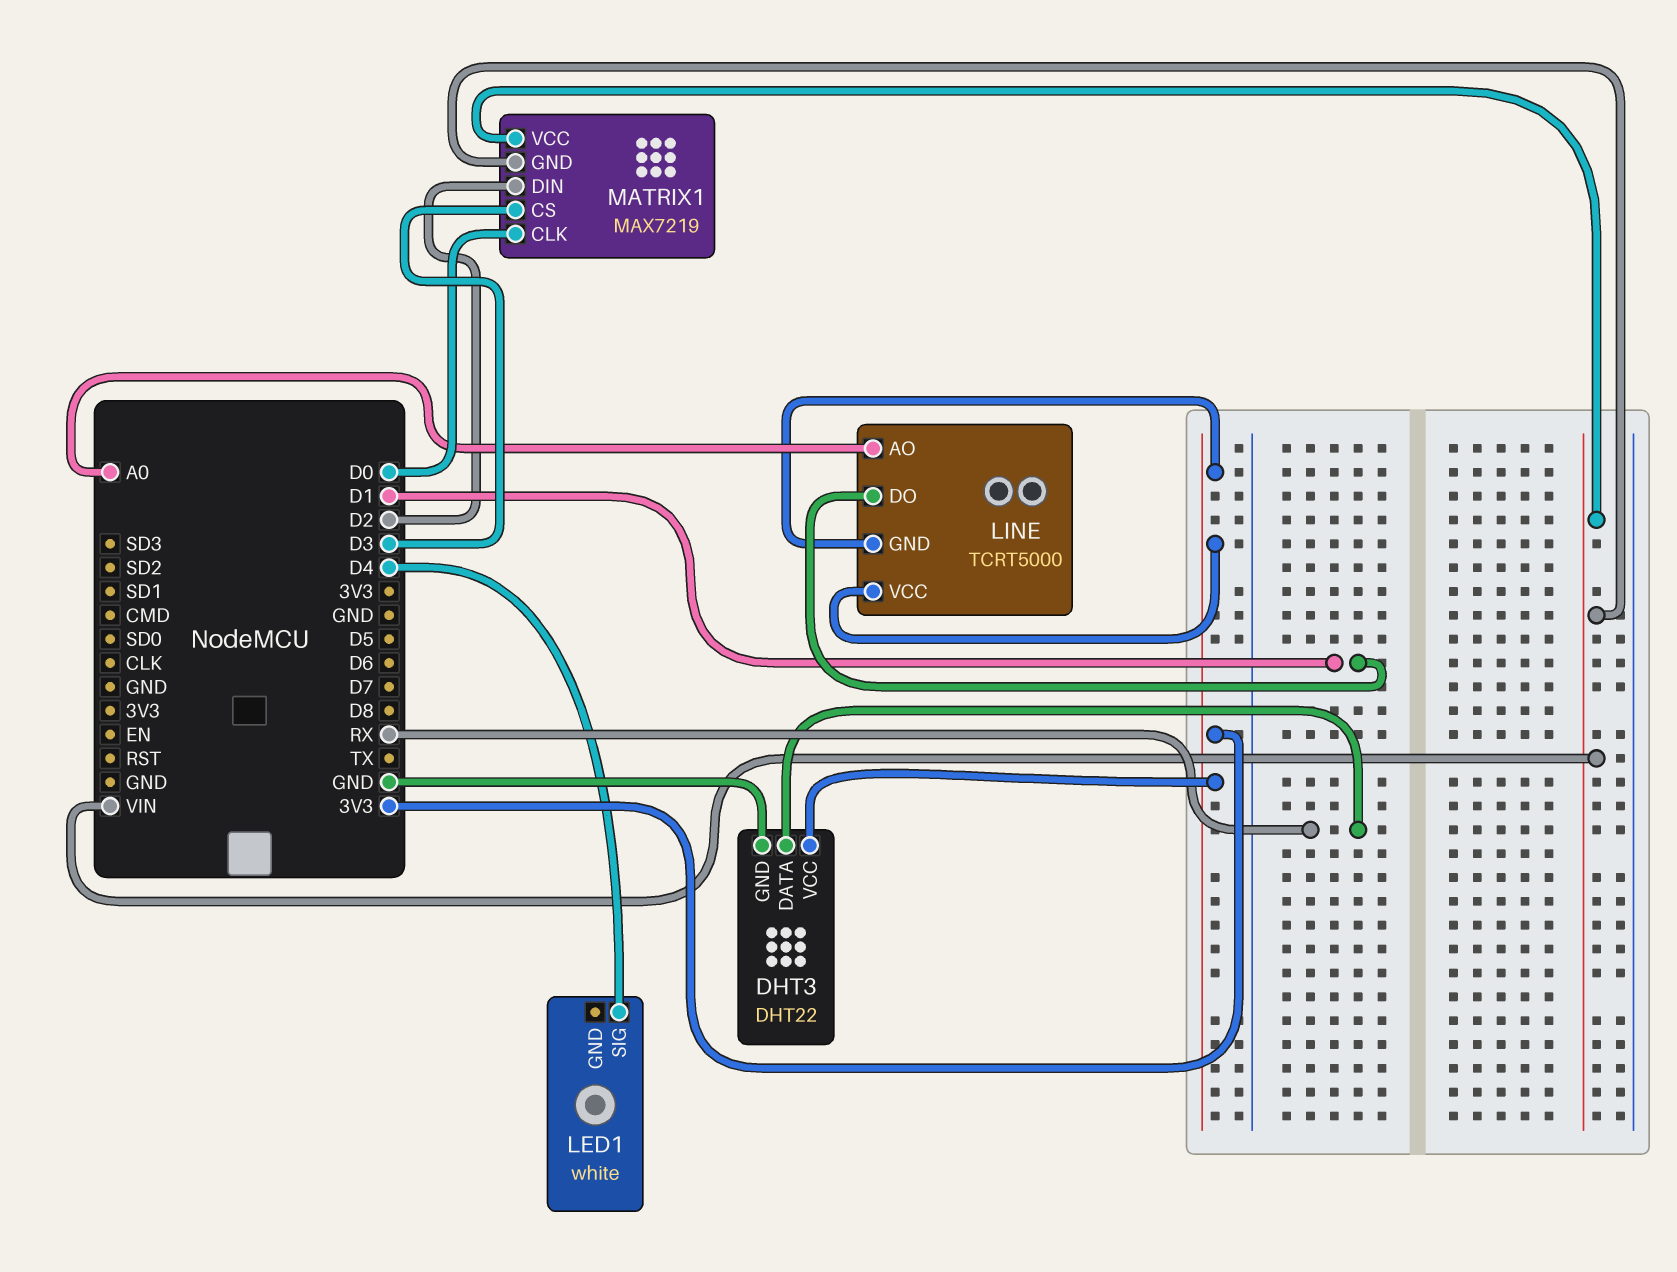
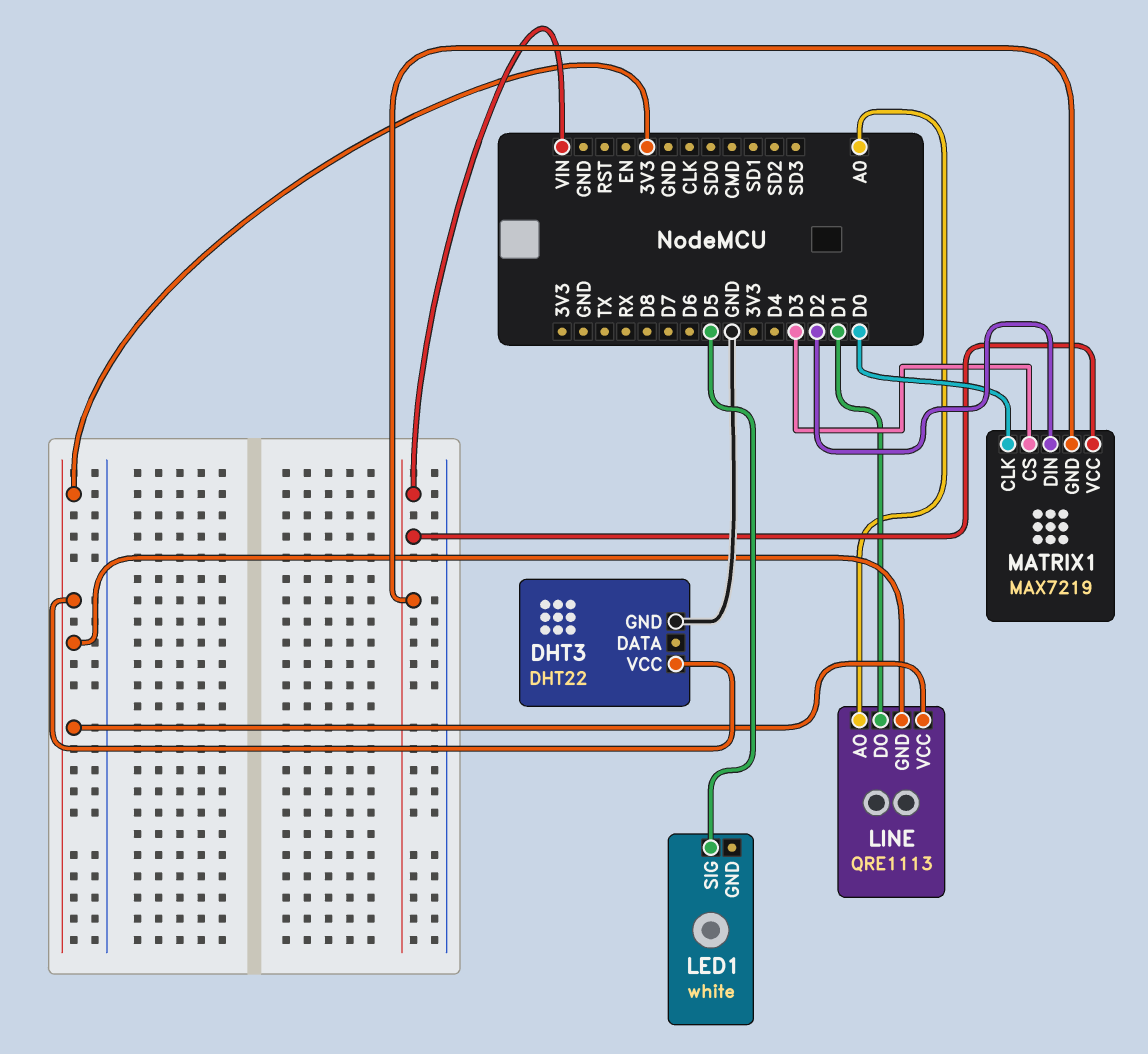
DHT3 pin DATA: RX -> none
LED1 pin SIG: D4 -> D5
LINE: TCRT5000 -> QRE1113

